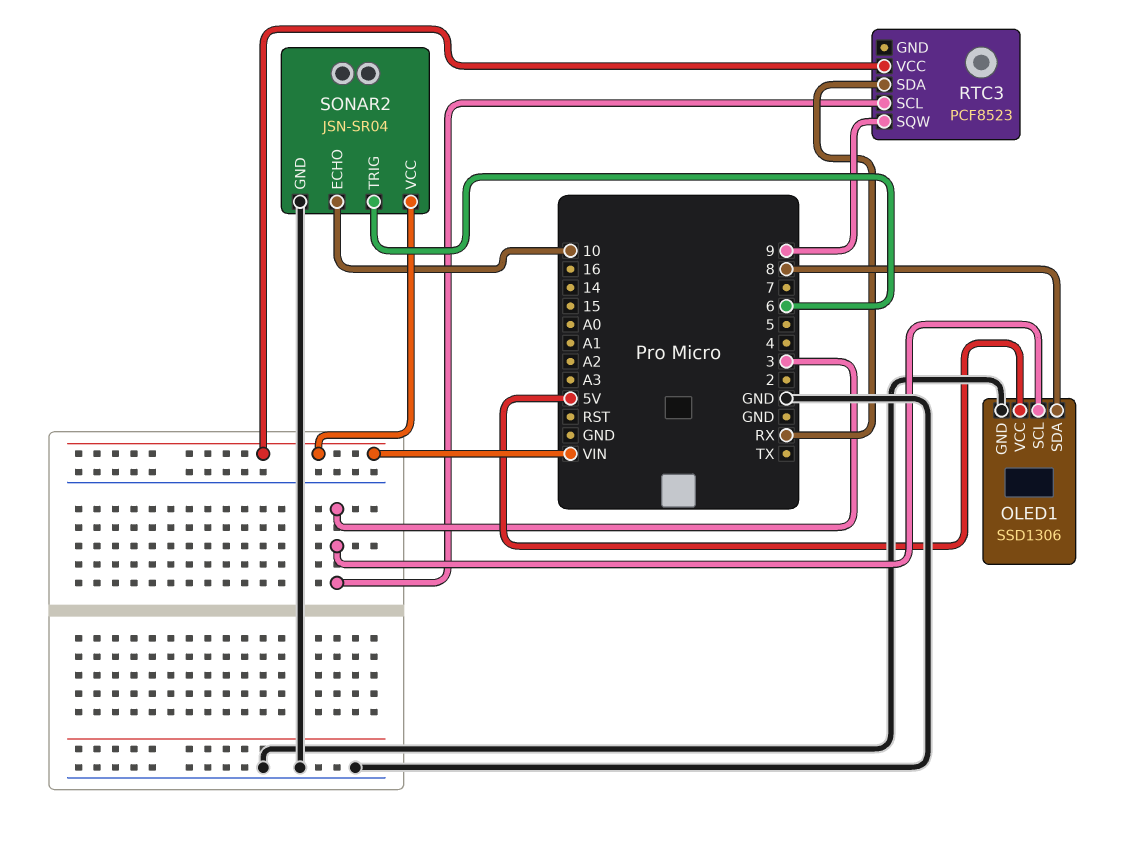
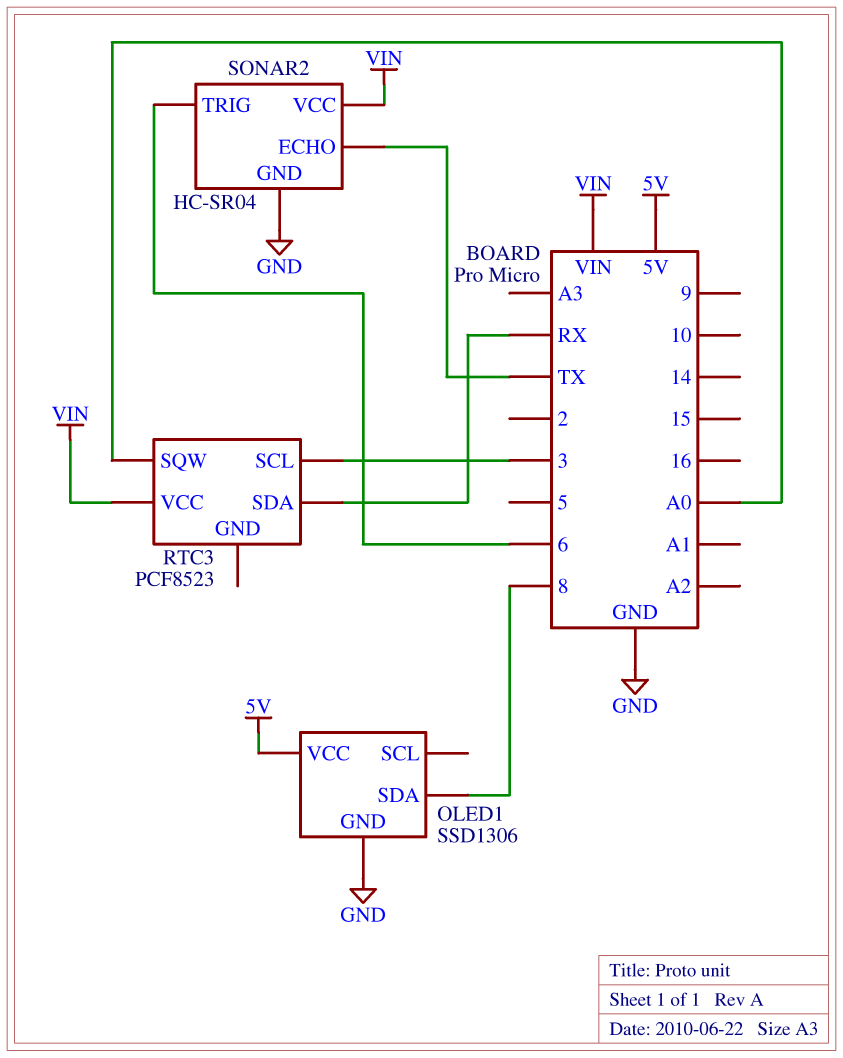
OLED1 pin SCL: 3 -> none
RTC3 pin SQW: 9 -> A0
SONAR2: JSN-SR04 -> HC-SR04
SONAR2 pin ECHO: 10 -> TX

